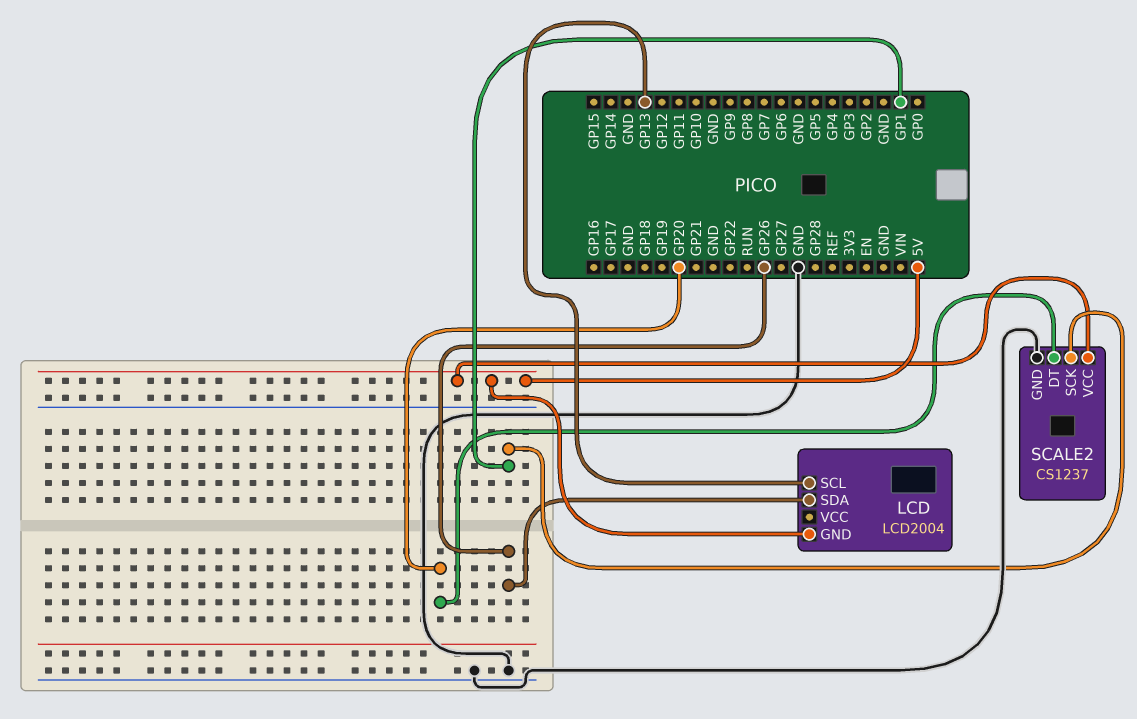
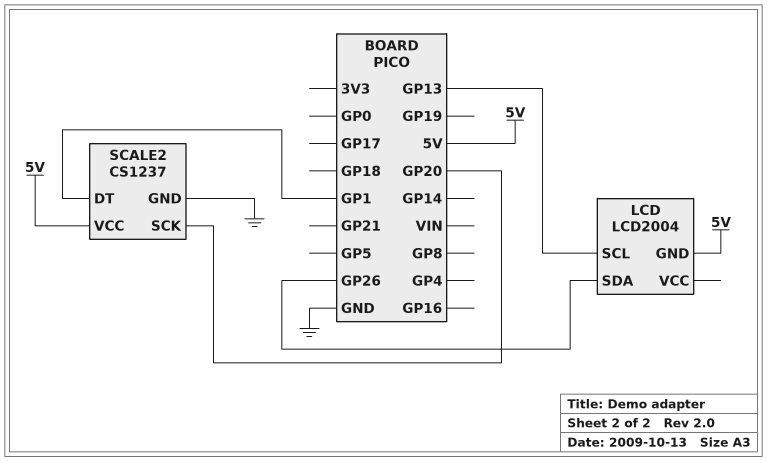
SCALE2 pin DT: GP20 -> GP1
SCALE2 pin SCK: GP1 -> GP20

